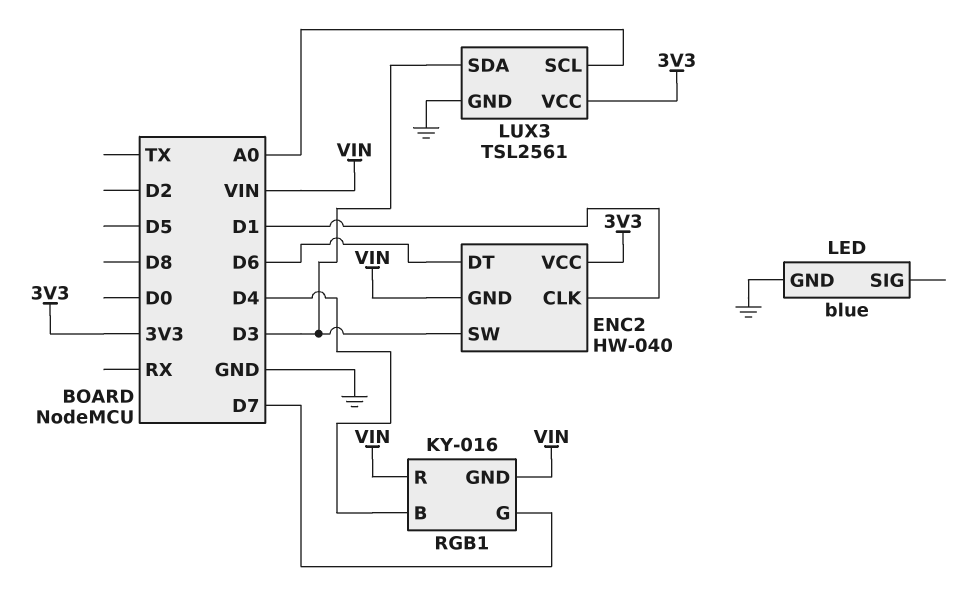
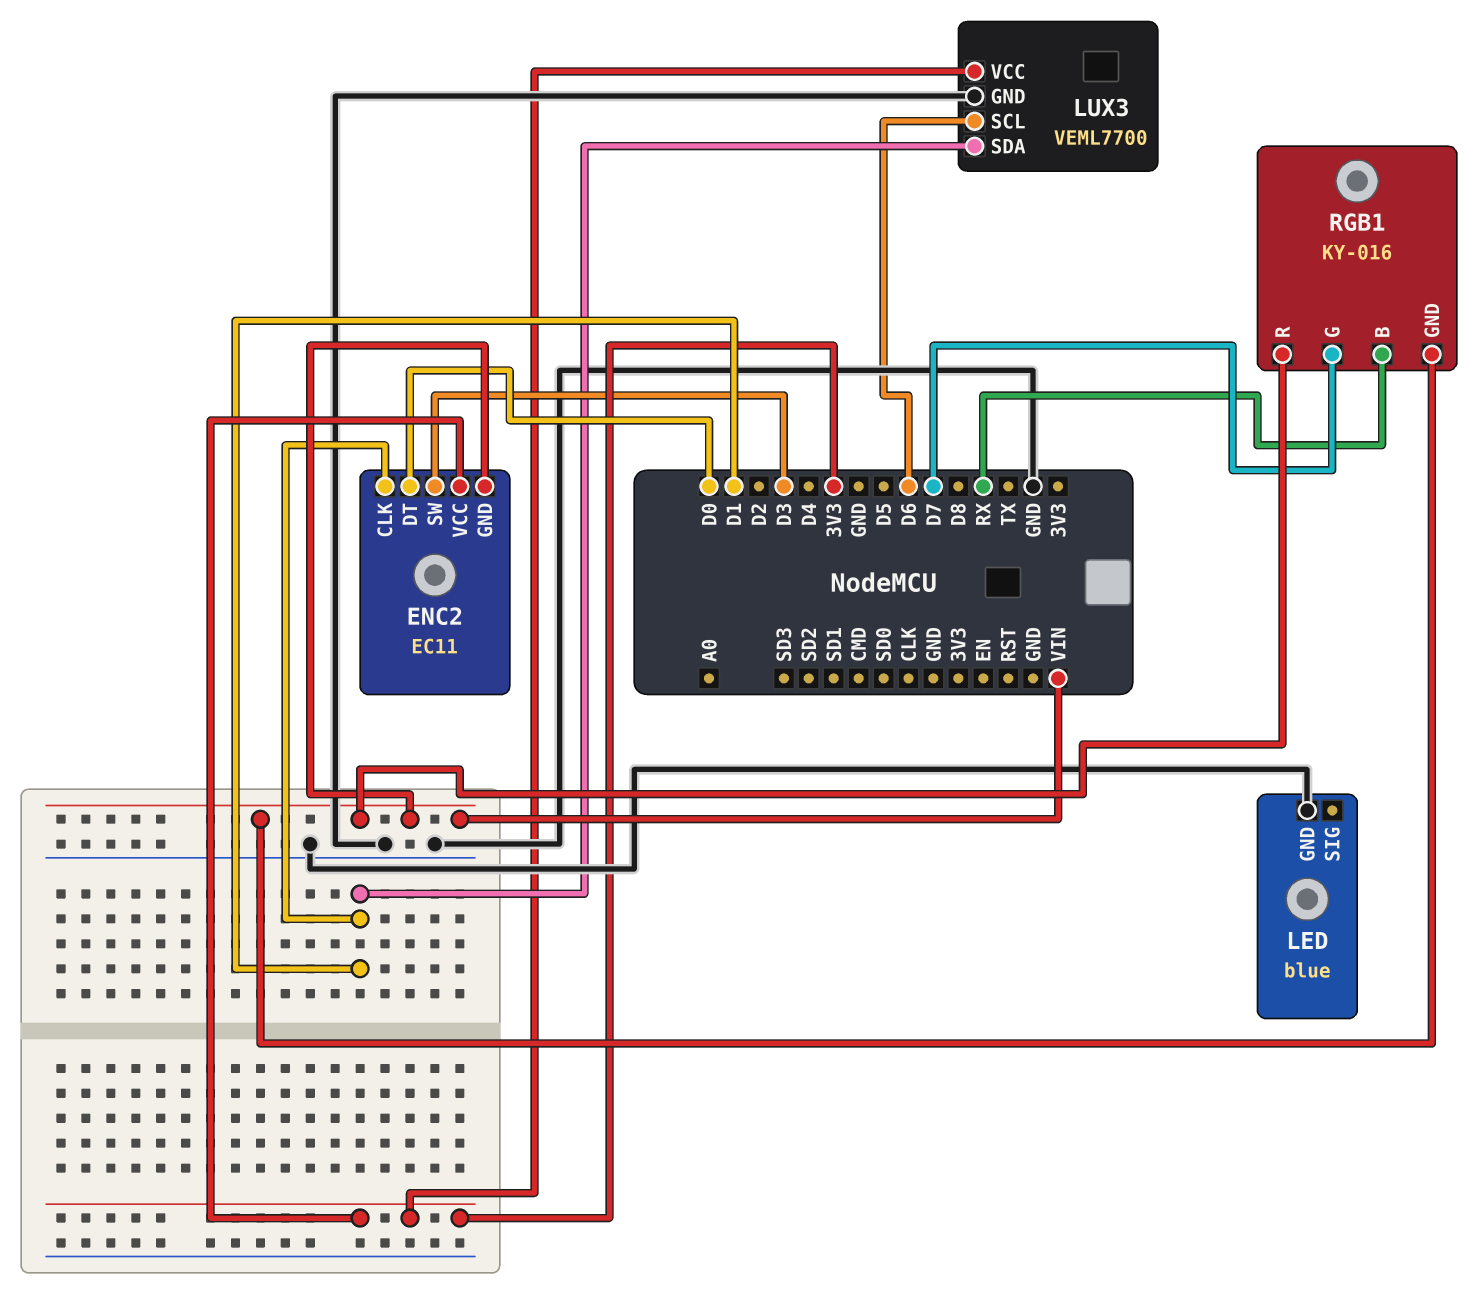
ENC2: HW-040 -> EC11
ENC2 pin DT: D6 -> D0
LUX3: TSL2561 -> VEML7700
LUX3 pin SCL: A0 -> D6
LUX3 pin SDA: D3 -> D1
RGB1 pin B: D4 -> RX

